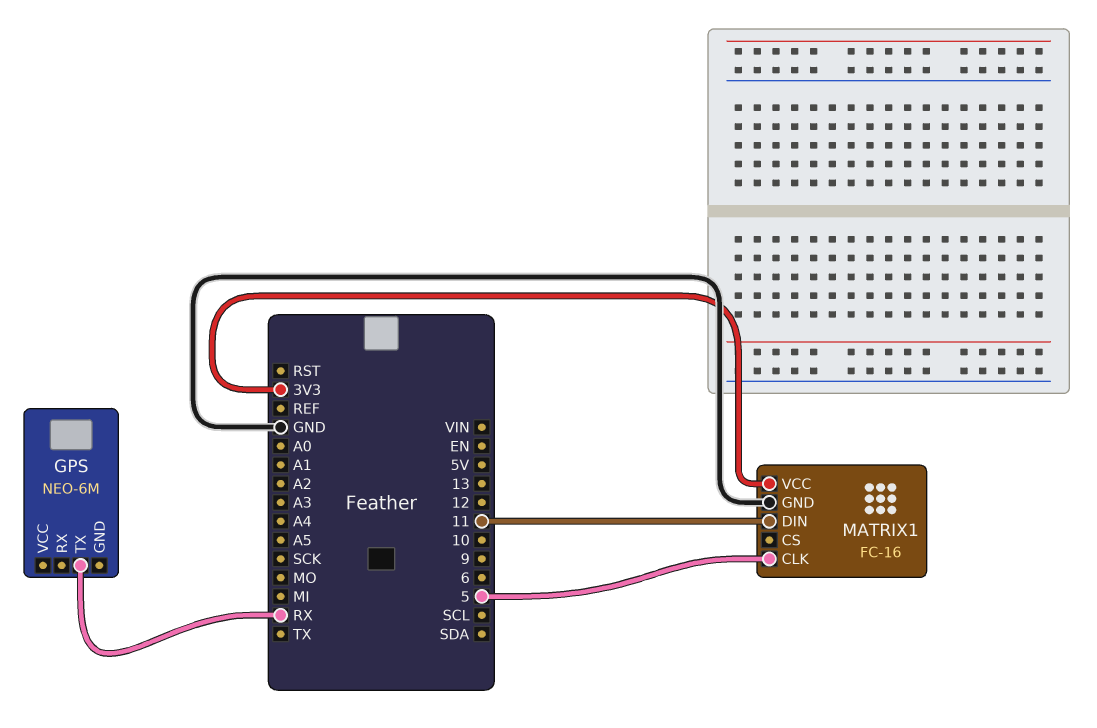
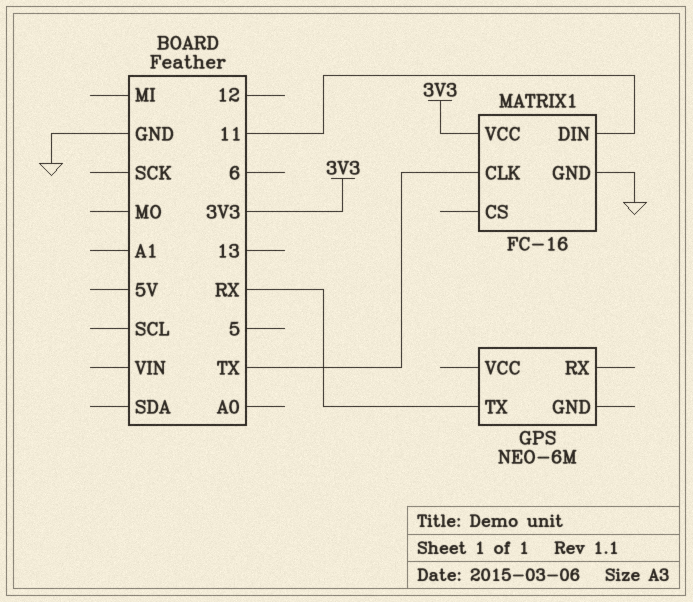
MATRIX1 pin CLK: 5 -> TX

